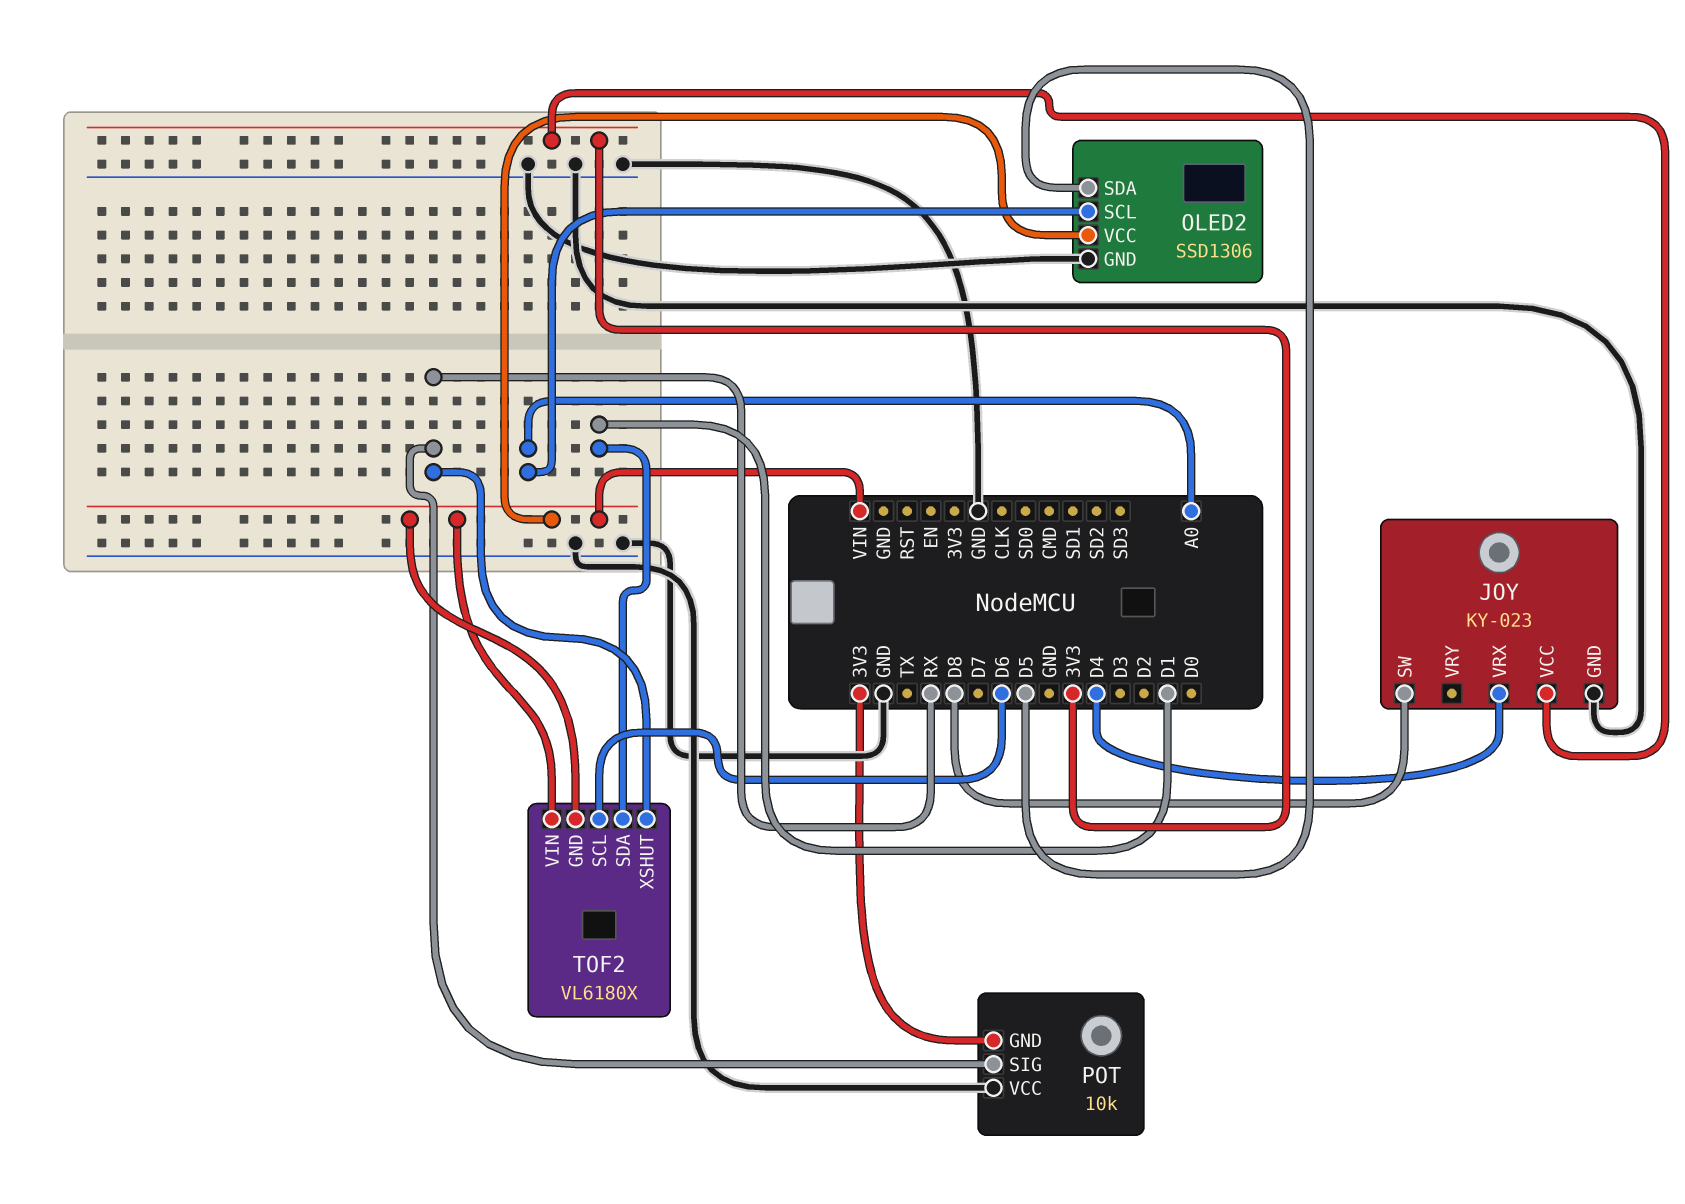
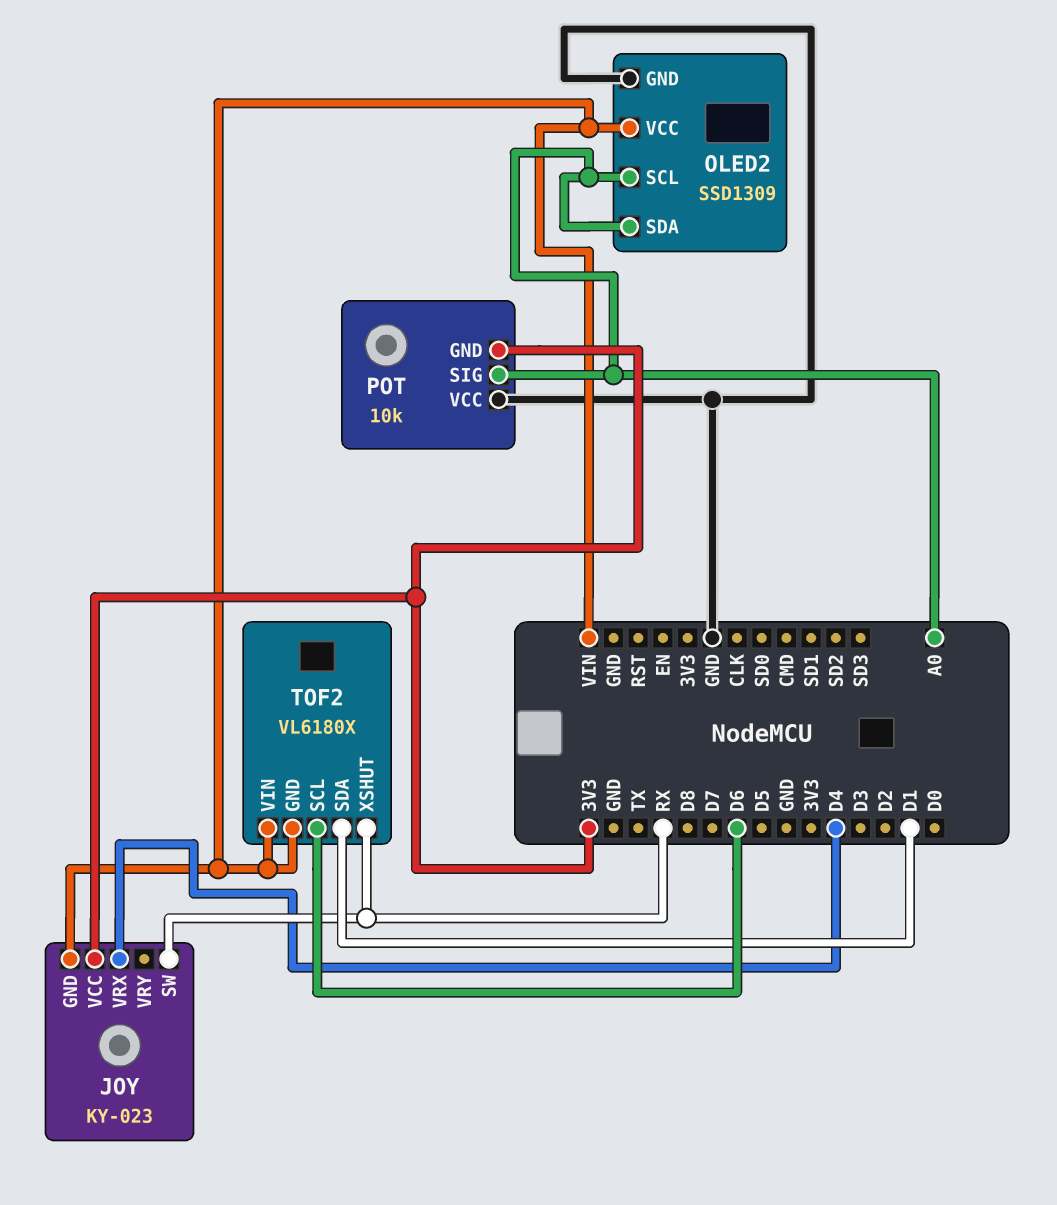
JOY pin GND: GND -> VIN
JOY pin SW: D8 -> RX
OLED2: SSD1306 -> SSD1309
OLED2 pin SDA: D5 -> A0
POT pin SIG: RX -> A0

